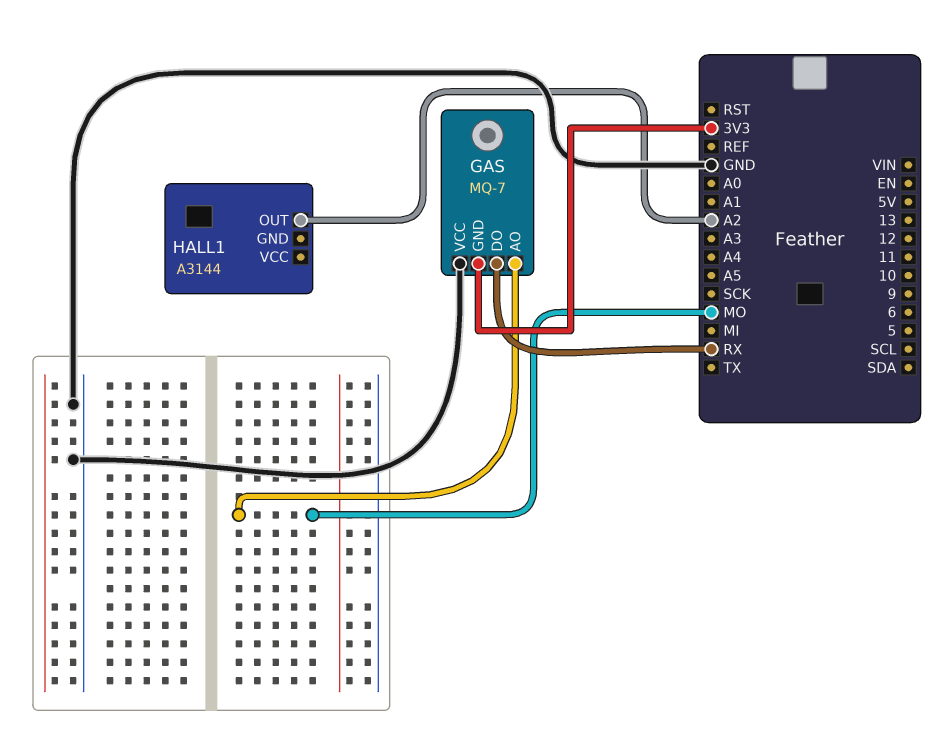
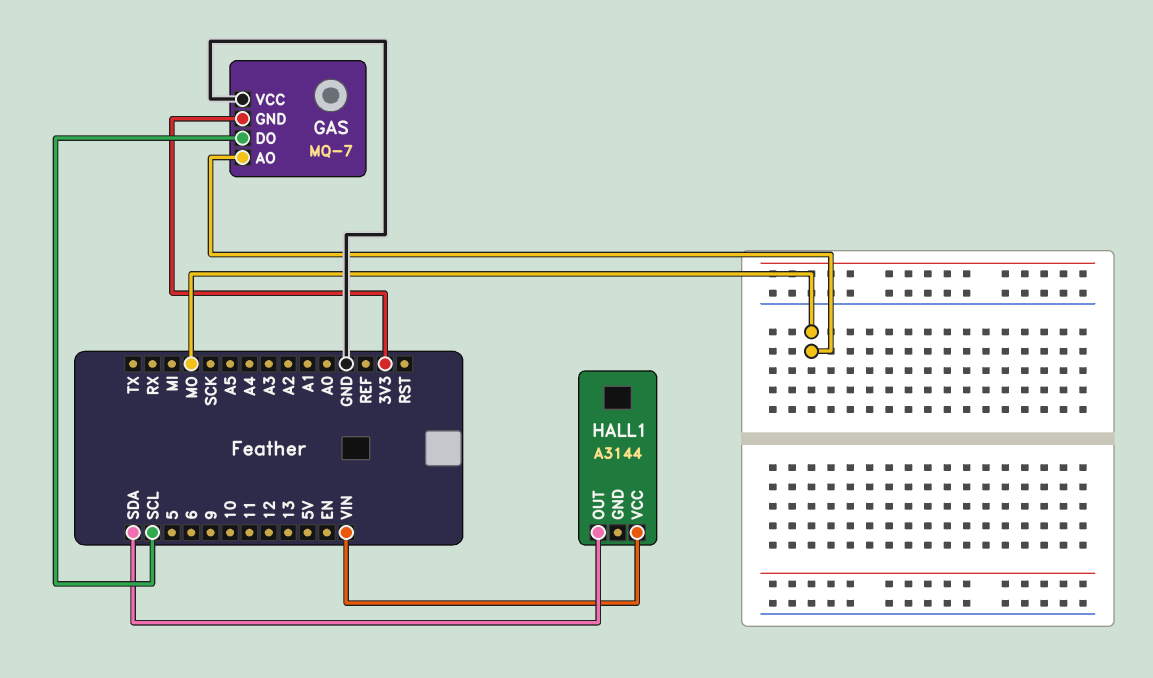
GAS pin DO: RX -> SCL
HALL1 pin OUT: A2 -> SDA
HALL1 pin VCC: none -> VIN

